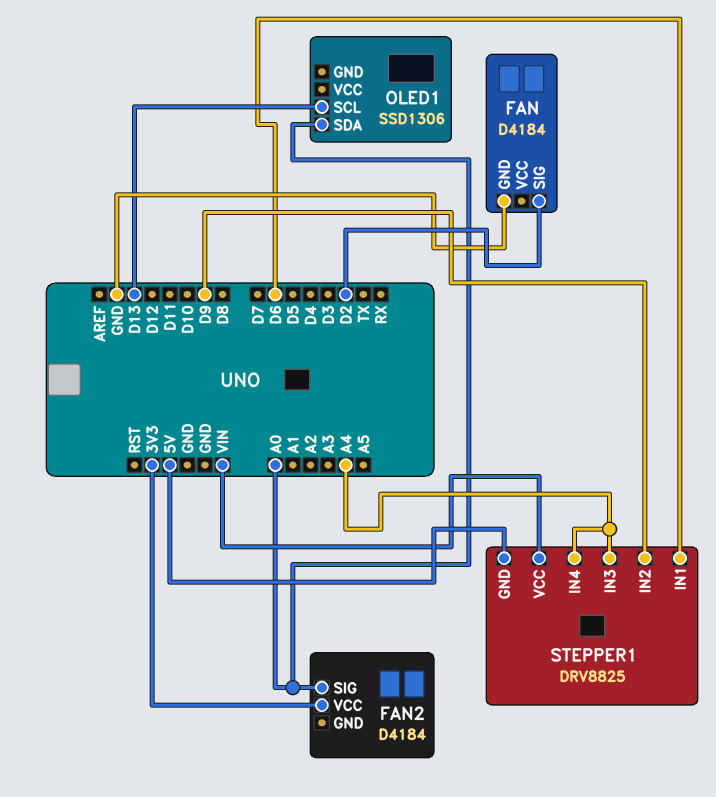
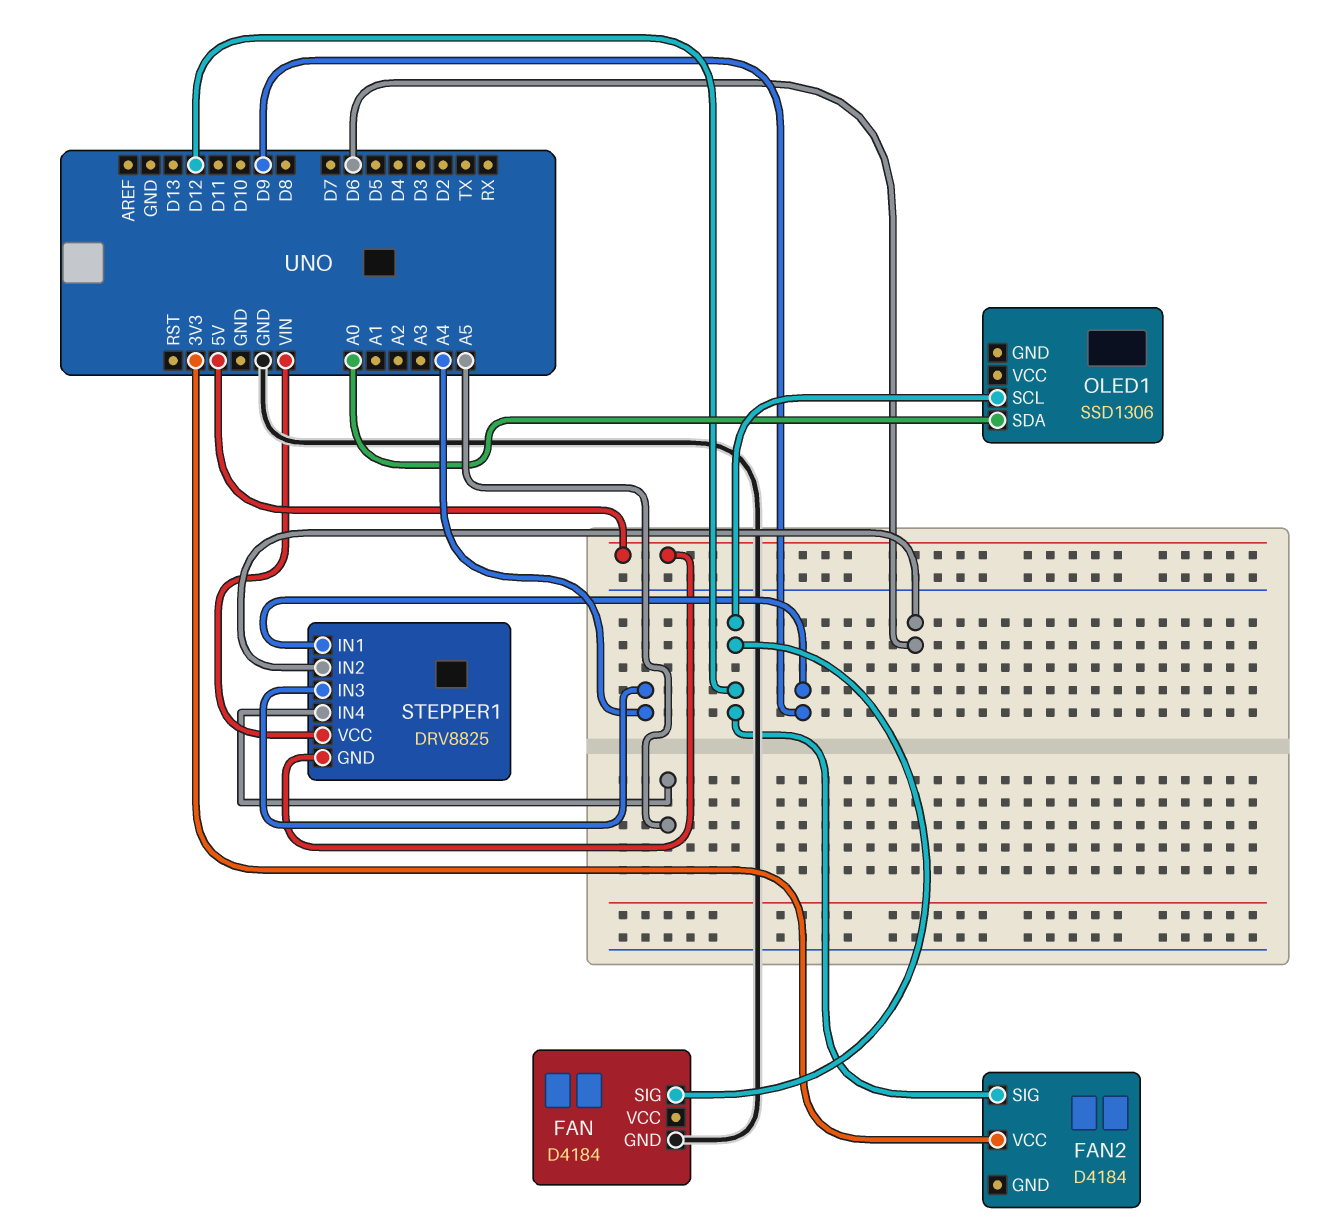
FAN pin SIG: D2 -> D12
FAN2 pin SIG: A0 -> D12
OLED1 pin SCL: D13 -> D12
STEPPER1 pin IN1: D6 -> D9
STEPPER1 pin IN2: D9 -> D6
STEPPER1 pin IN4: A4 -> A5

